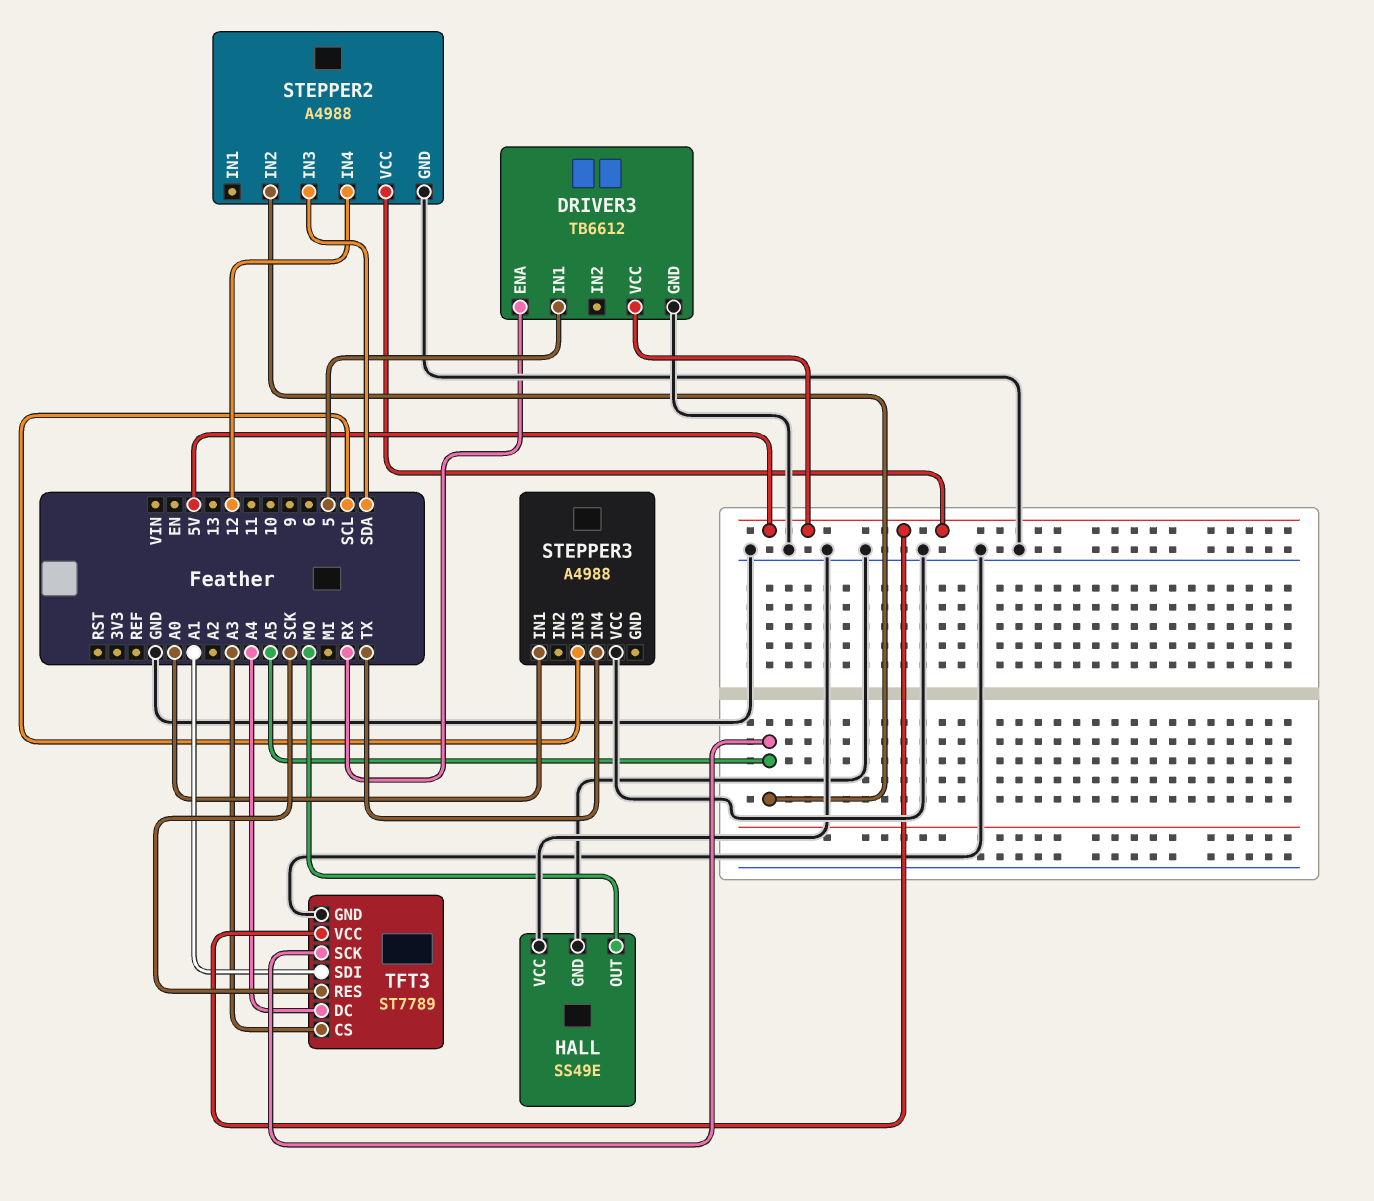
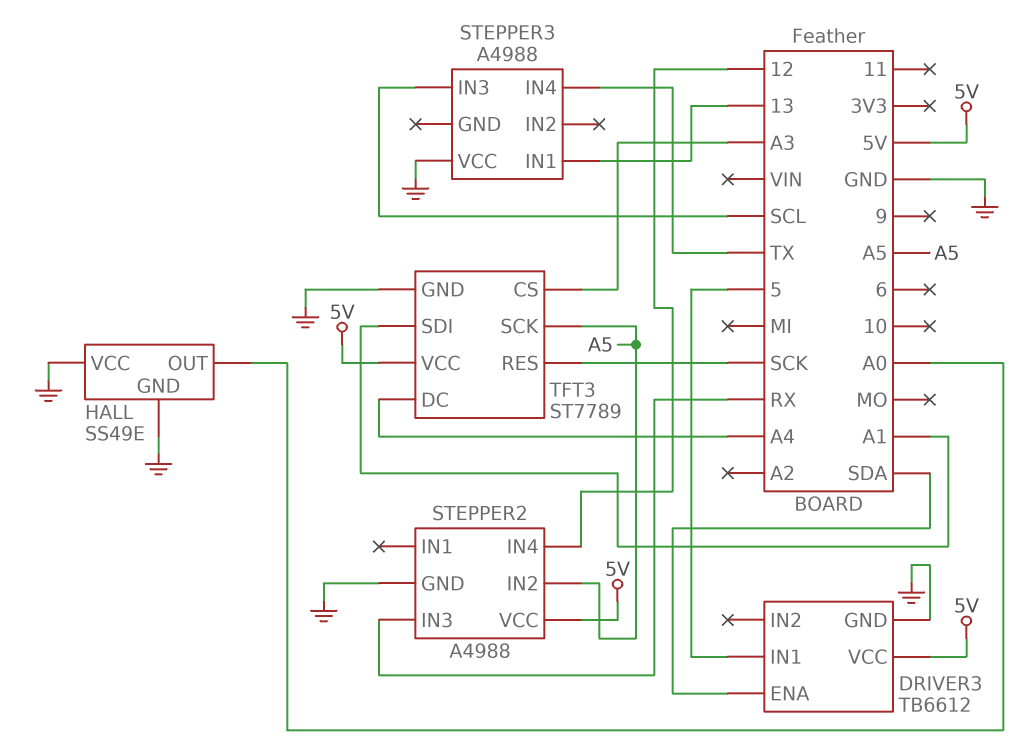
DRIVER3 pin ENA: RX -> SDA
HALL pin OUT: MO -> A0
STEPPER2 pin IN3: SDA -> RX
STEPPER3 pin IN1: A0 -> 13

